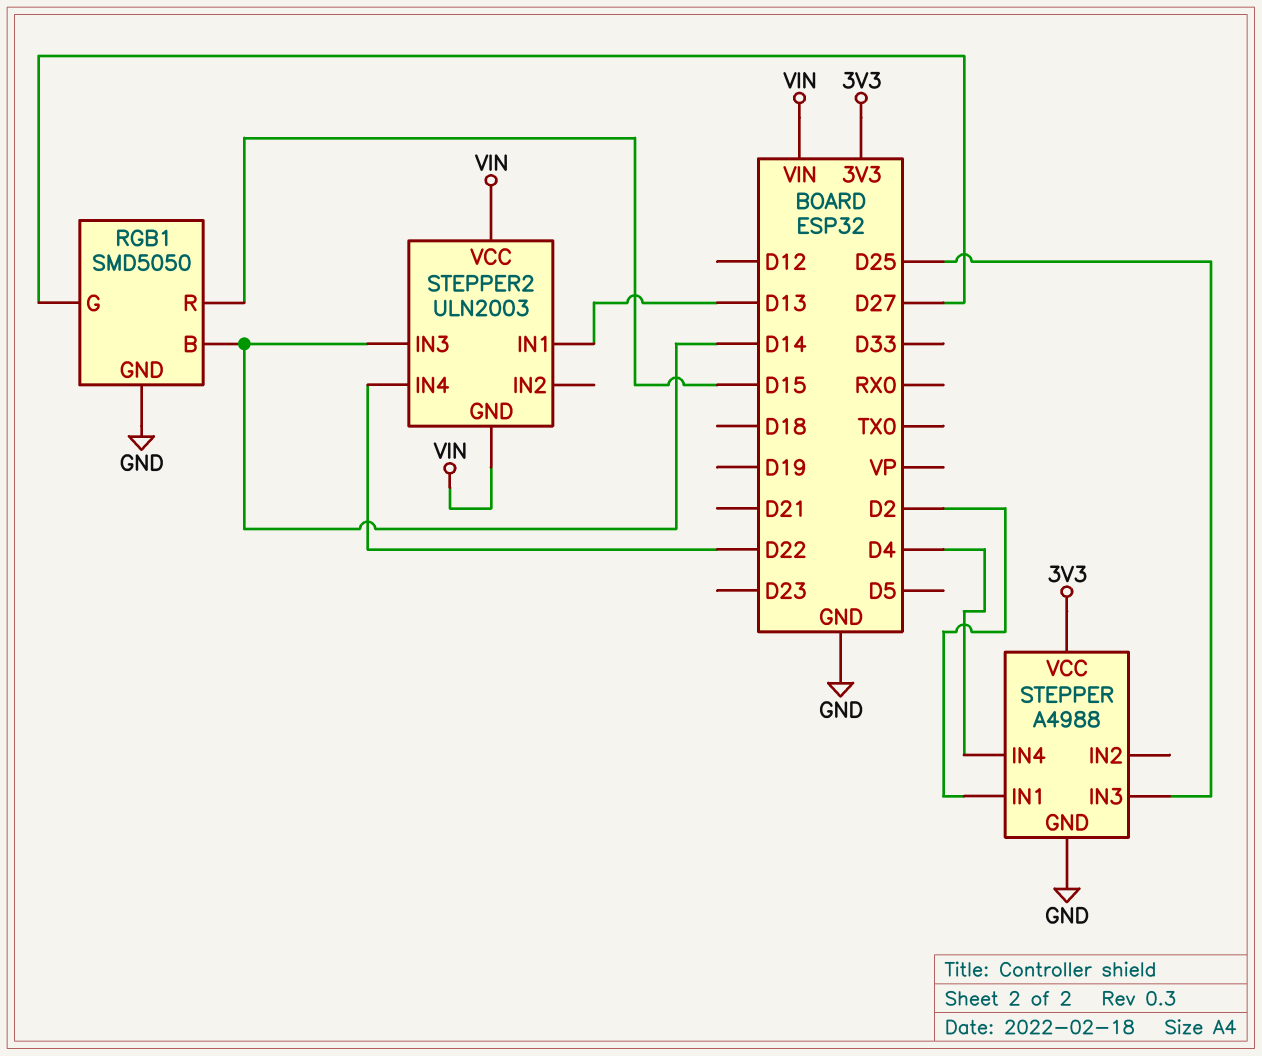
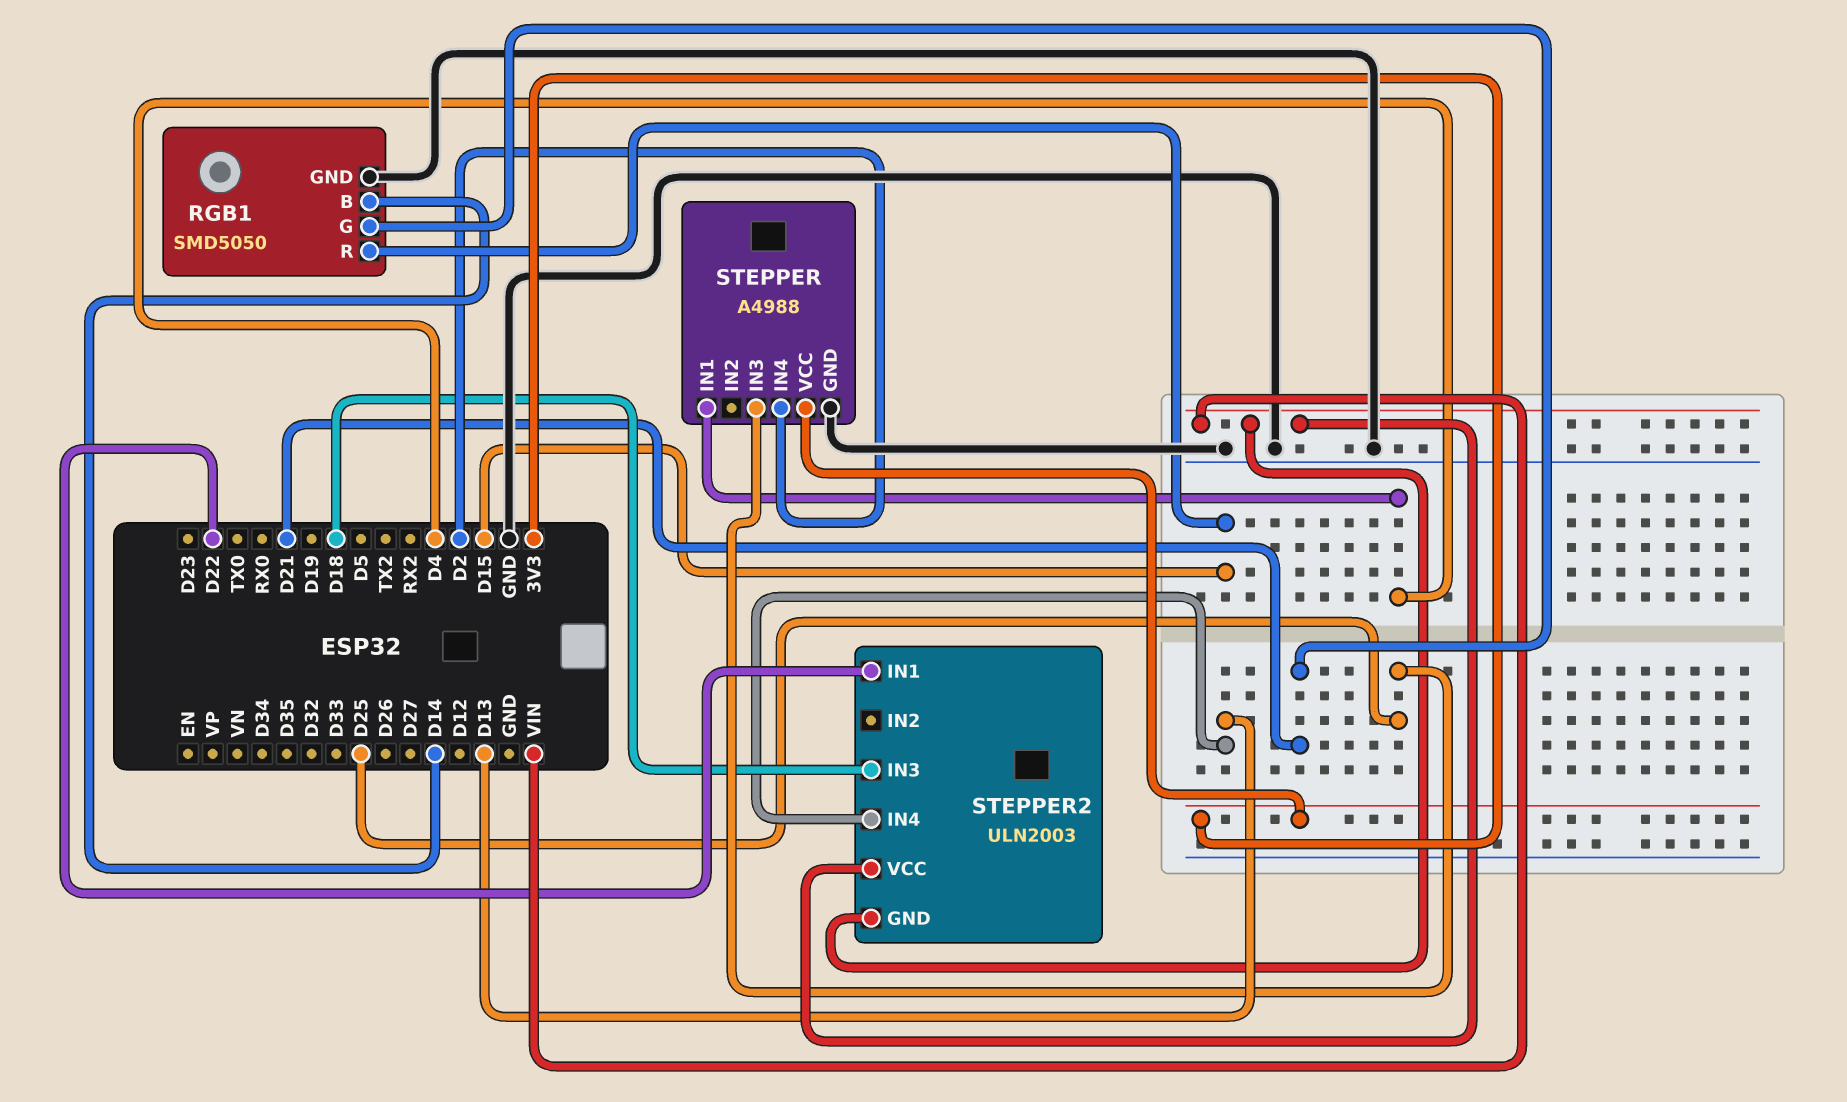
RGB1 pin G: D27 -> D21
STEPPER pin IN1: D2 -> D4
STEPPER pin IN4: D4 -> D2
STEPPER2 pin IN1: D13 -> D22
STEPPER2 pin IN3: D14 -> D18
STEPPER2 pin IN4: D22 -> D13

